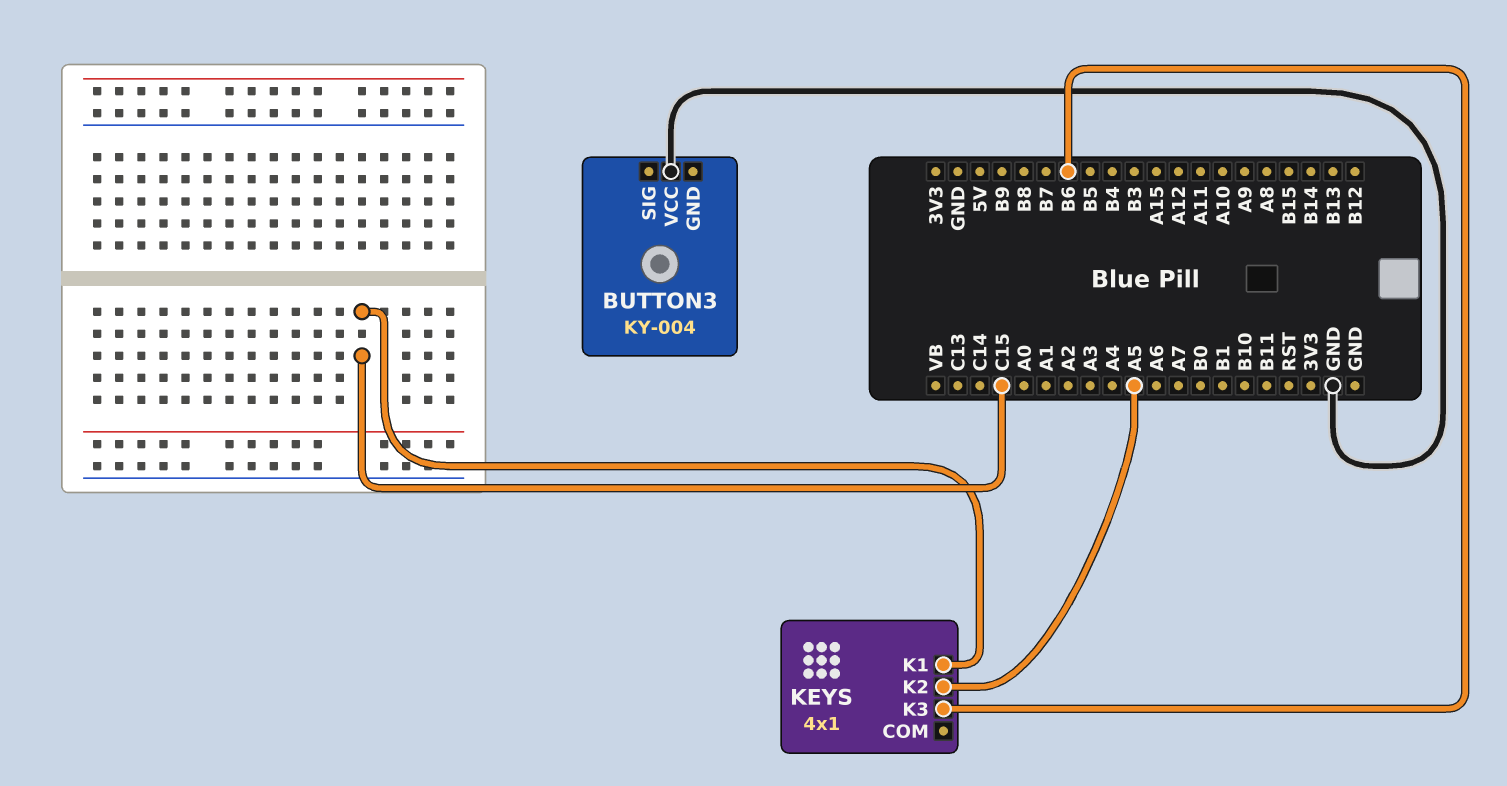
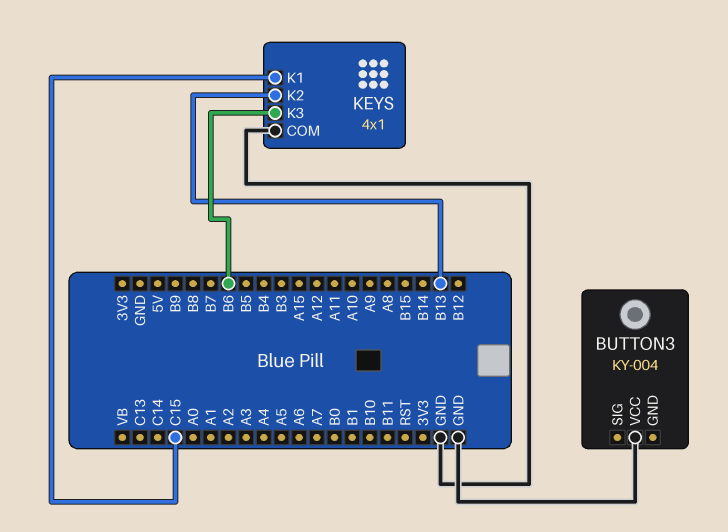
KEYS pin COM: none -> GND
KEYS pin K2: A5 -> B13

